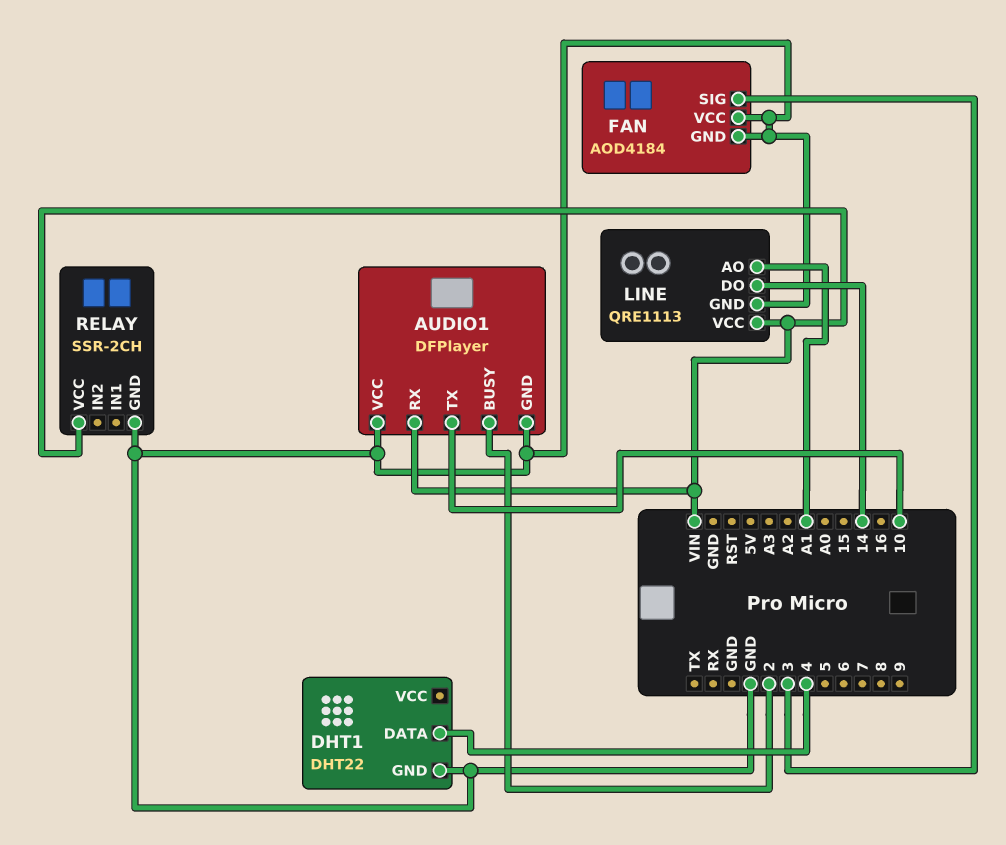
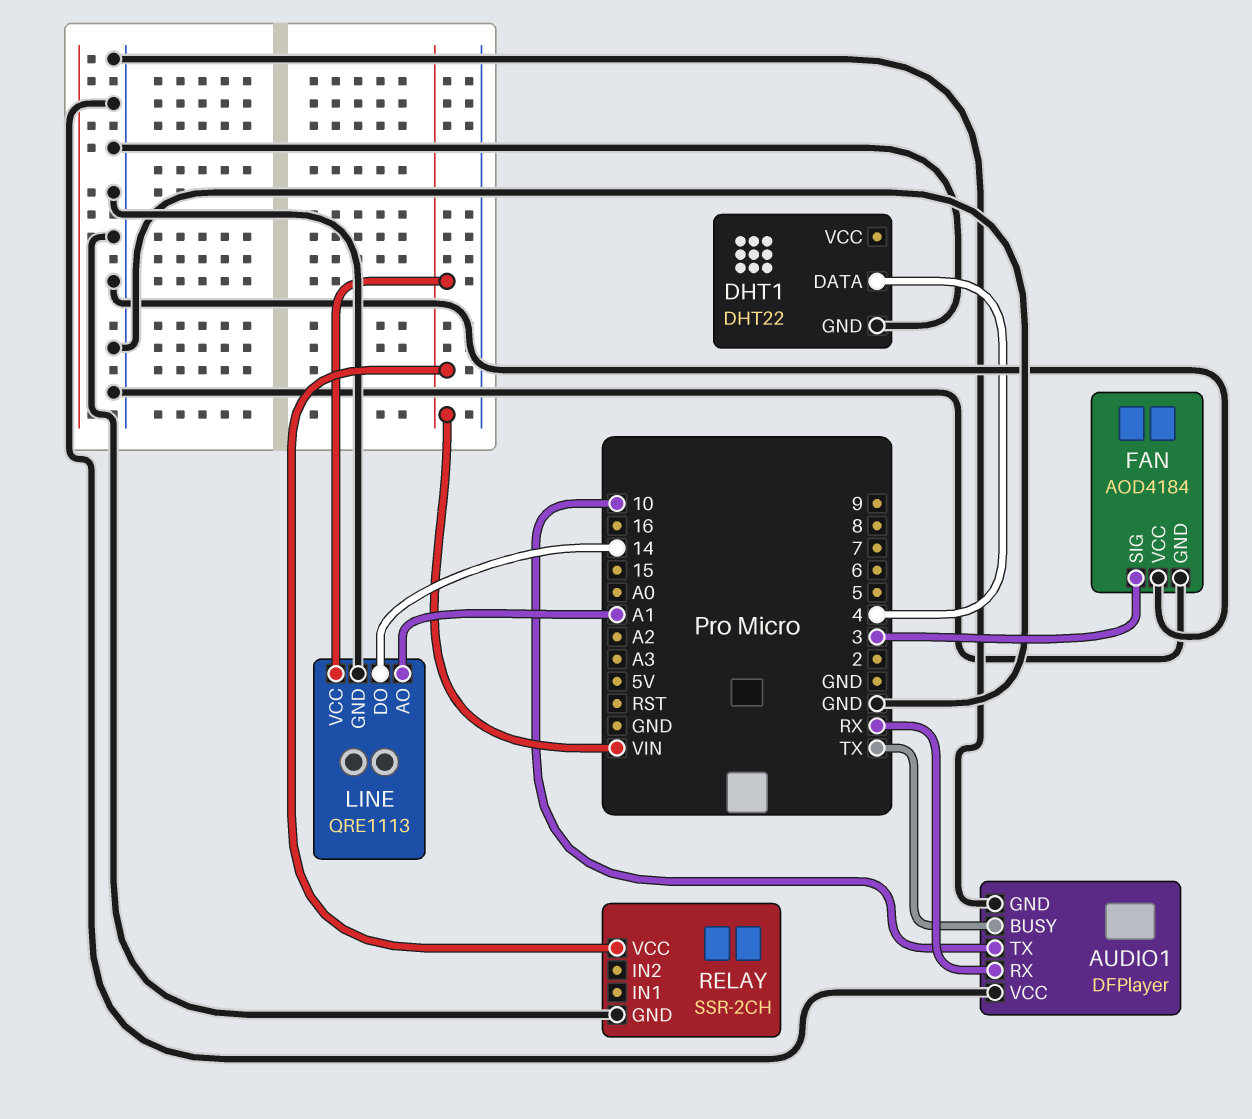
AUDIO1 pin BUSY: 2 -> TX
AUDIO1 pin RX: VIN -> RX

